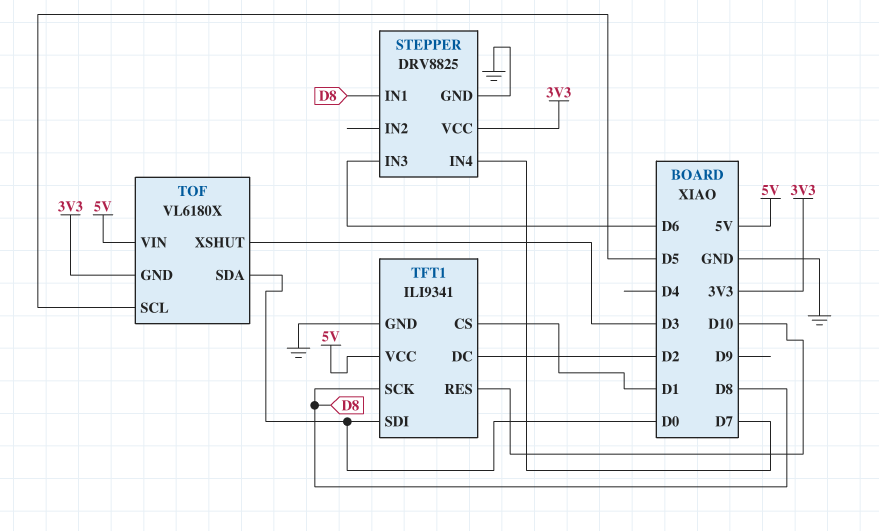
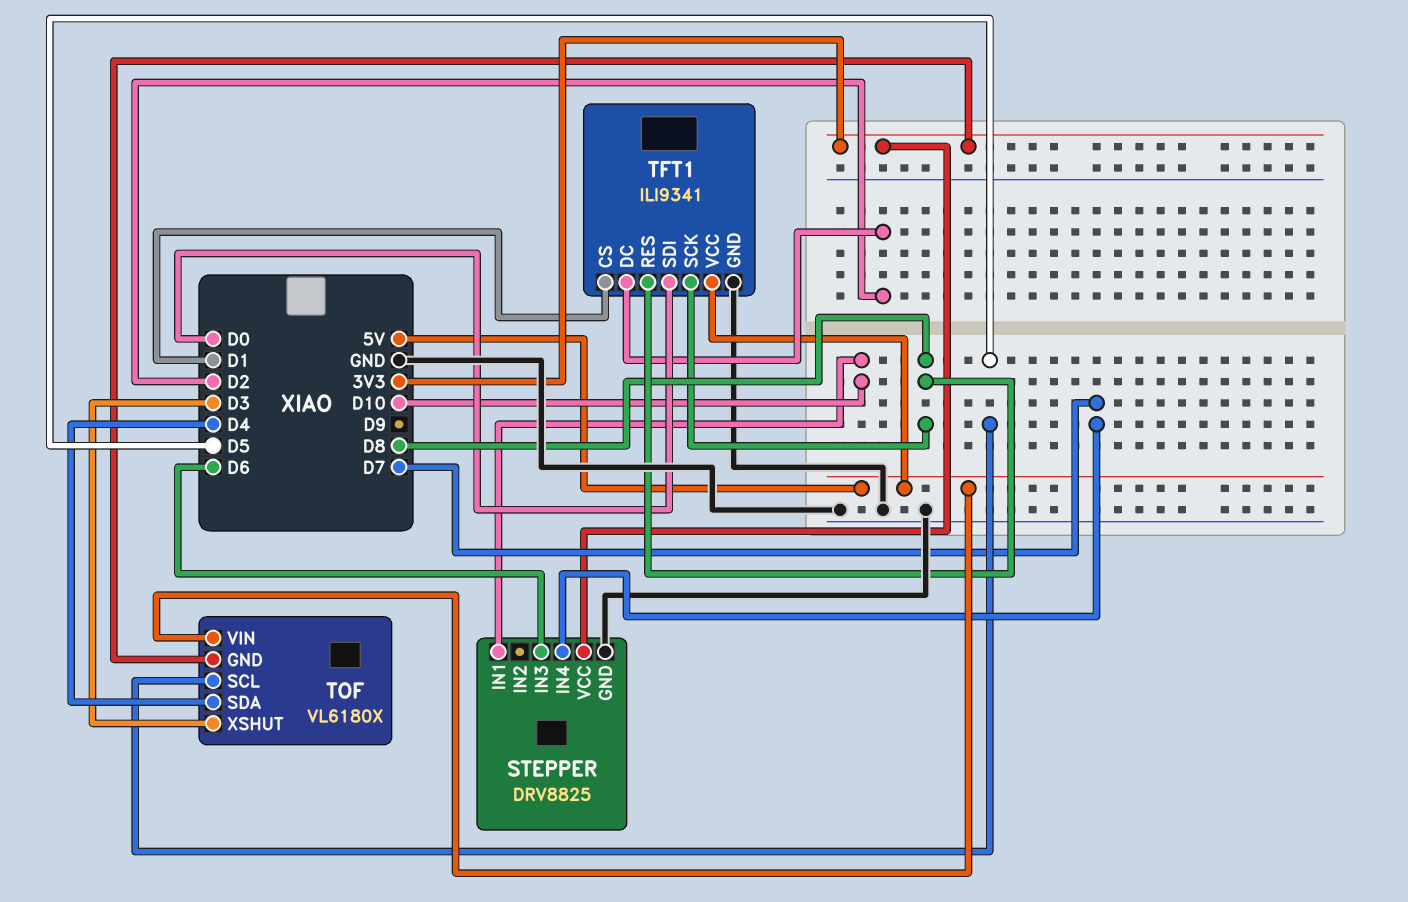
STEPPER pin IN1: D8 -> D10
TFT1 pin RES: D10 -> D8
TOF pin SDA: D0 -> D4

